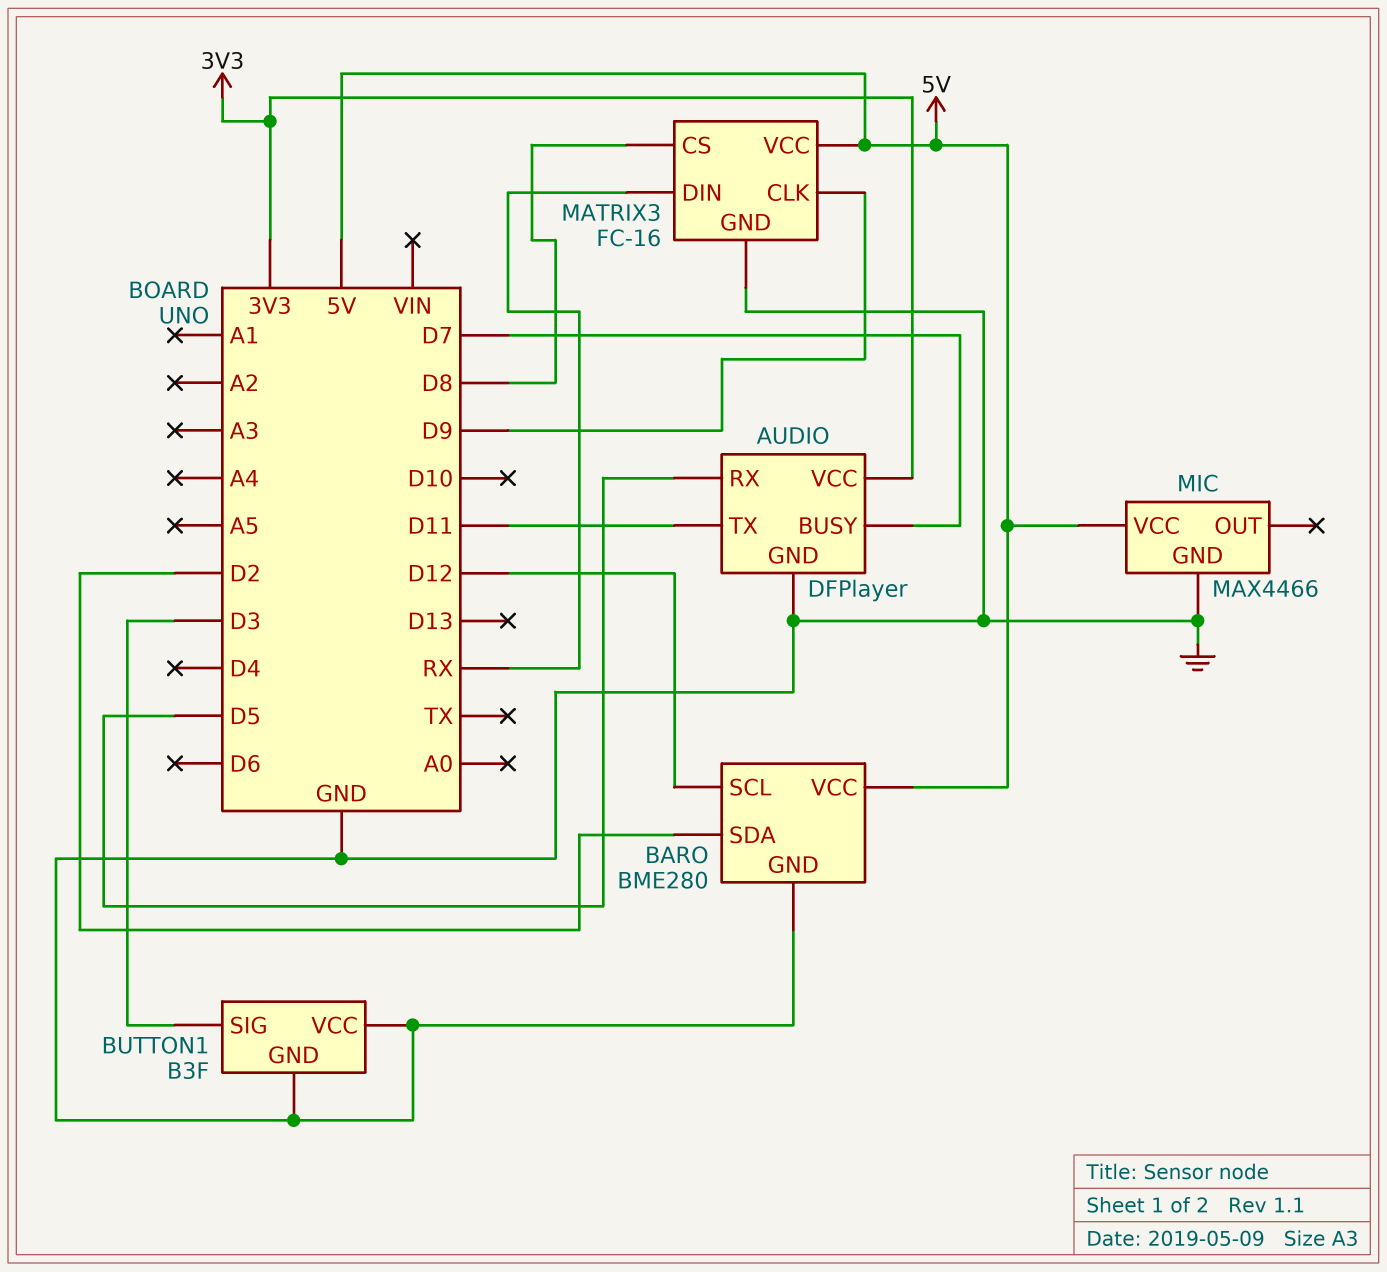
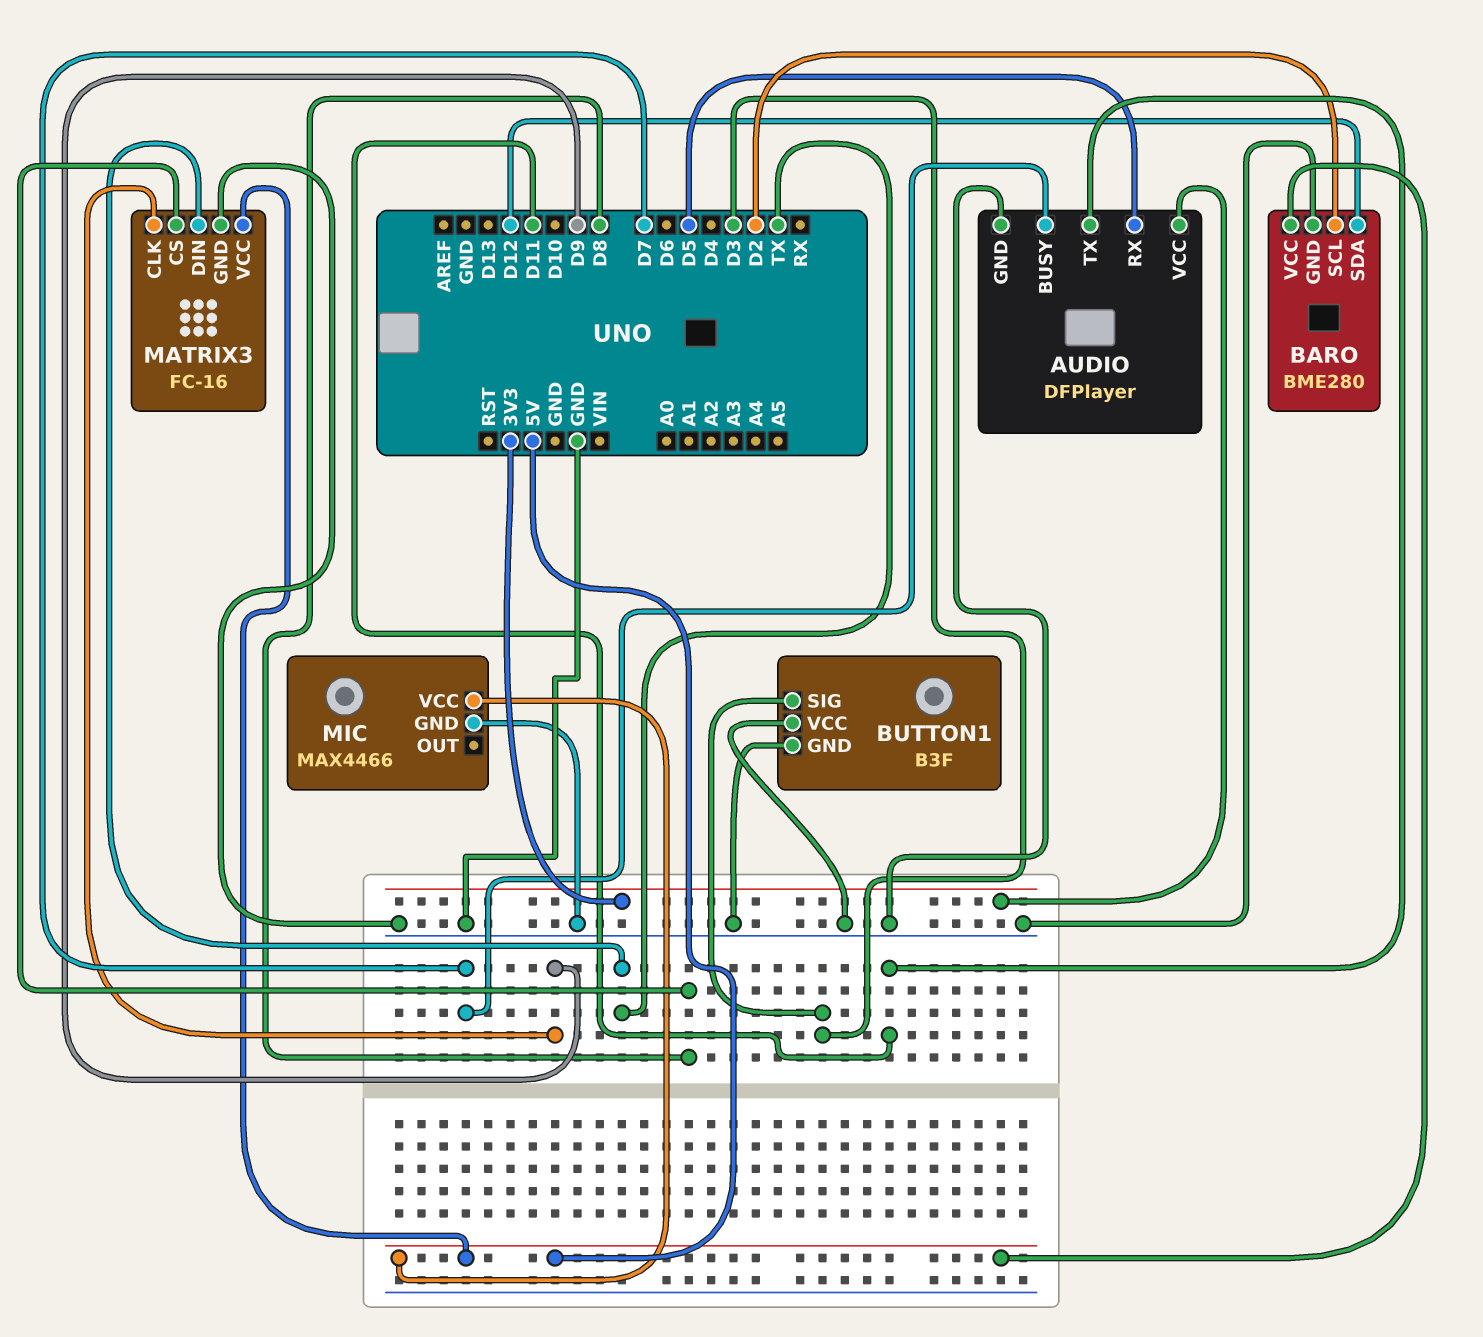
BARO pin SCL: D12 -> D2
BARO pin SDA: D2 -> D12
MATRIX3 pin DIN: RX -> TX

